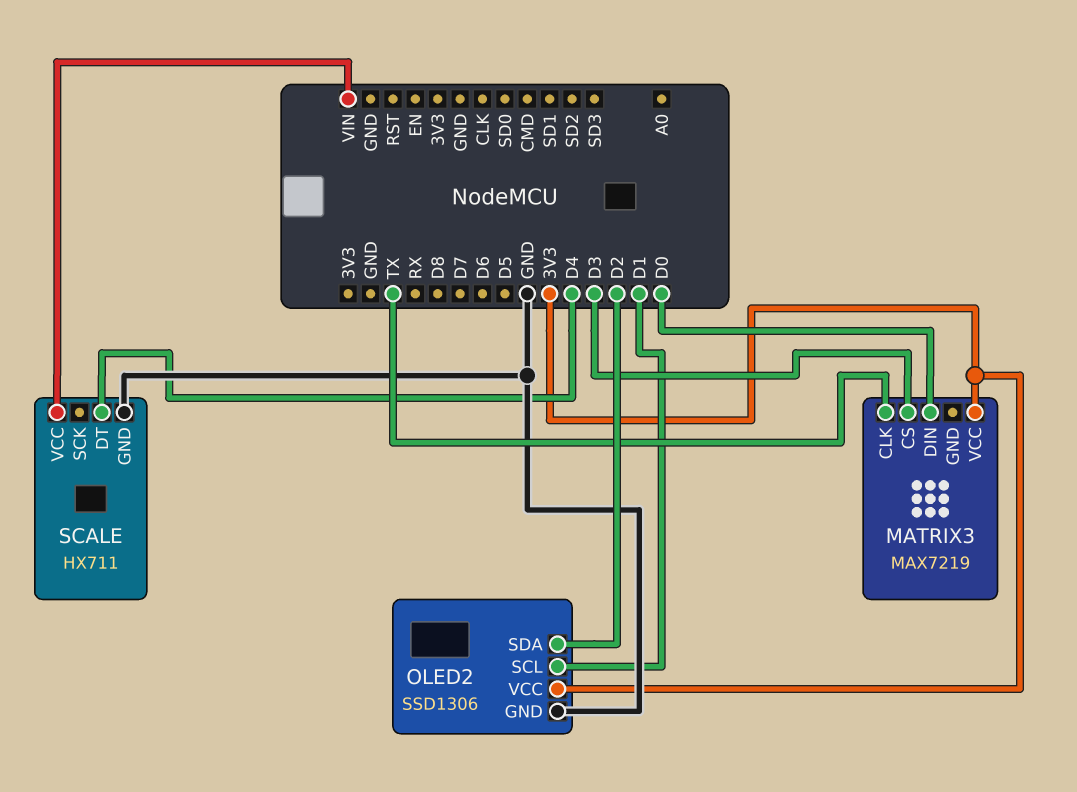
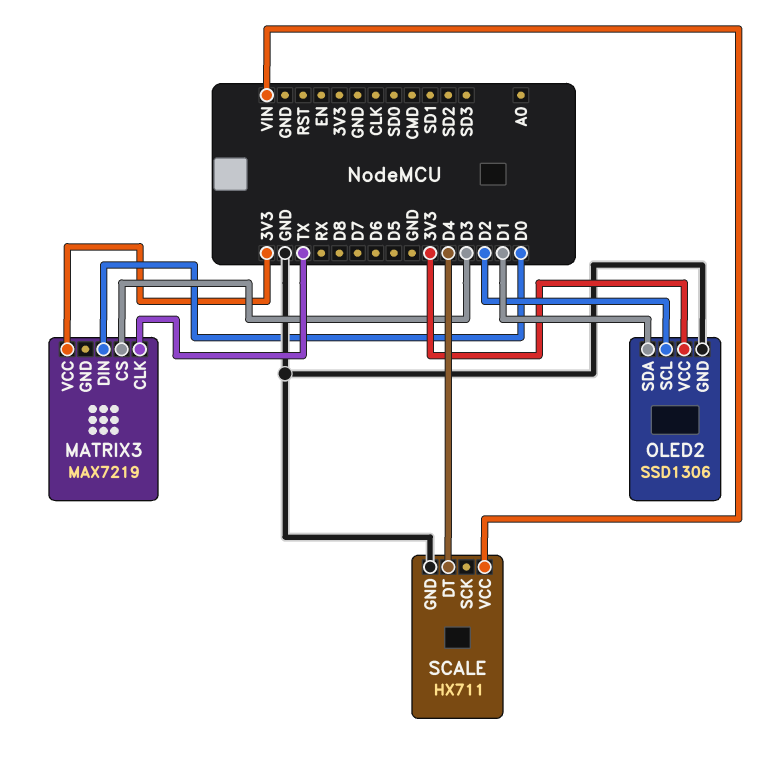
OLED2 pin SCL: D1 -> D2
OLED2 pin SDA: D2 -> D1

